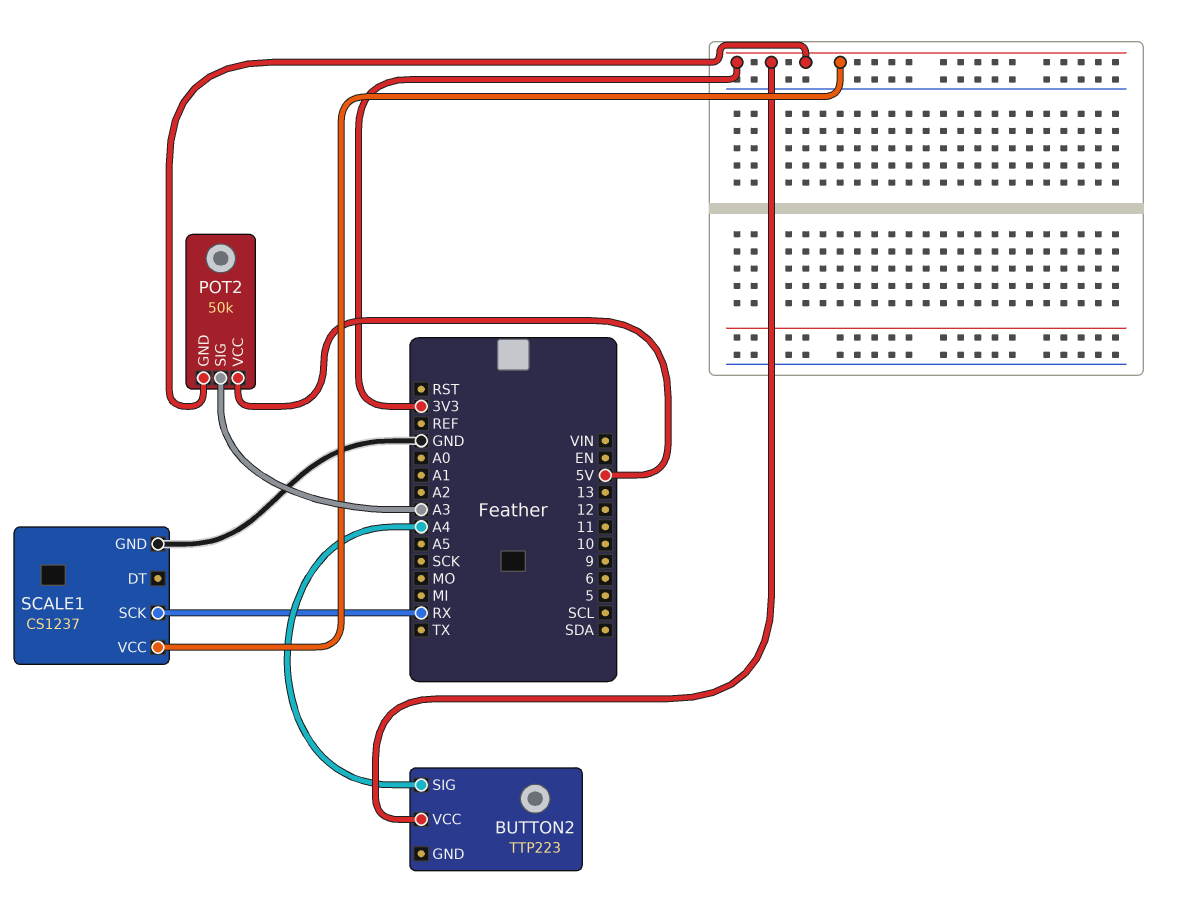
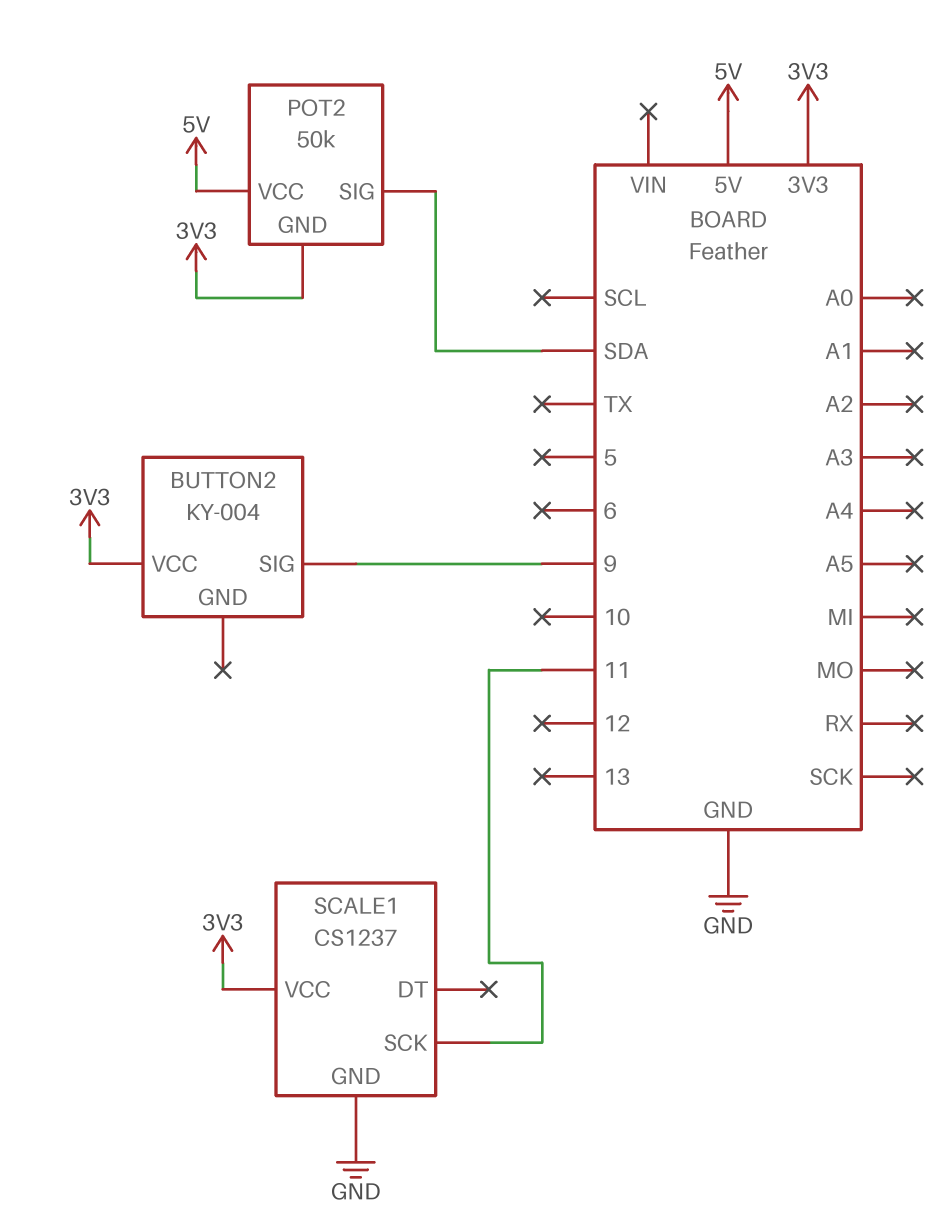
BUTTON2: TTP223 -> KY-004
BUTTON2 pin SIG: A4 -> 9
POT2 pin SIG: A3 -> SDA
SCALE1 pin SCK: RX -> 11

